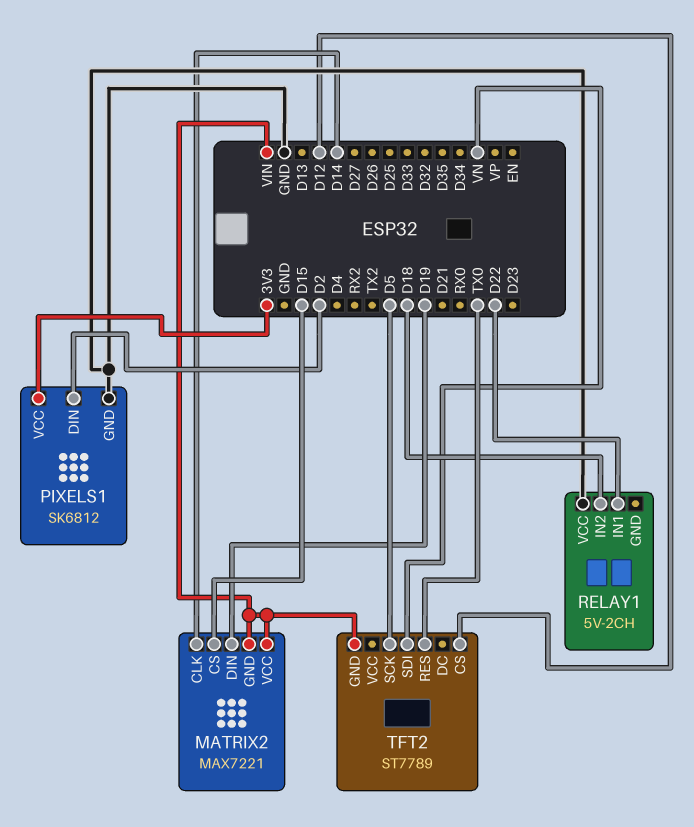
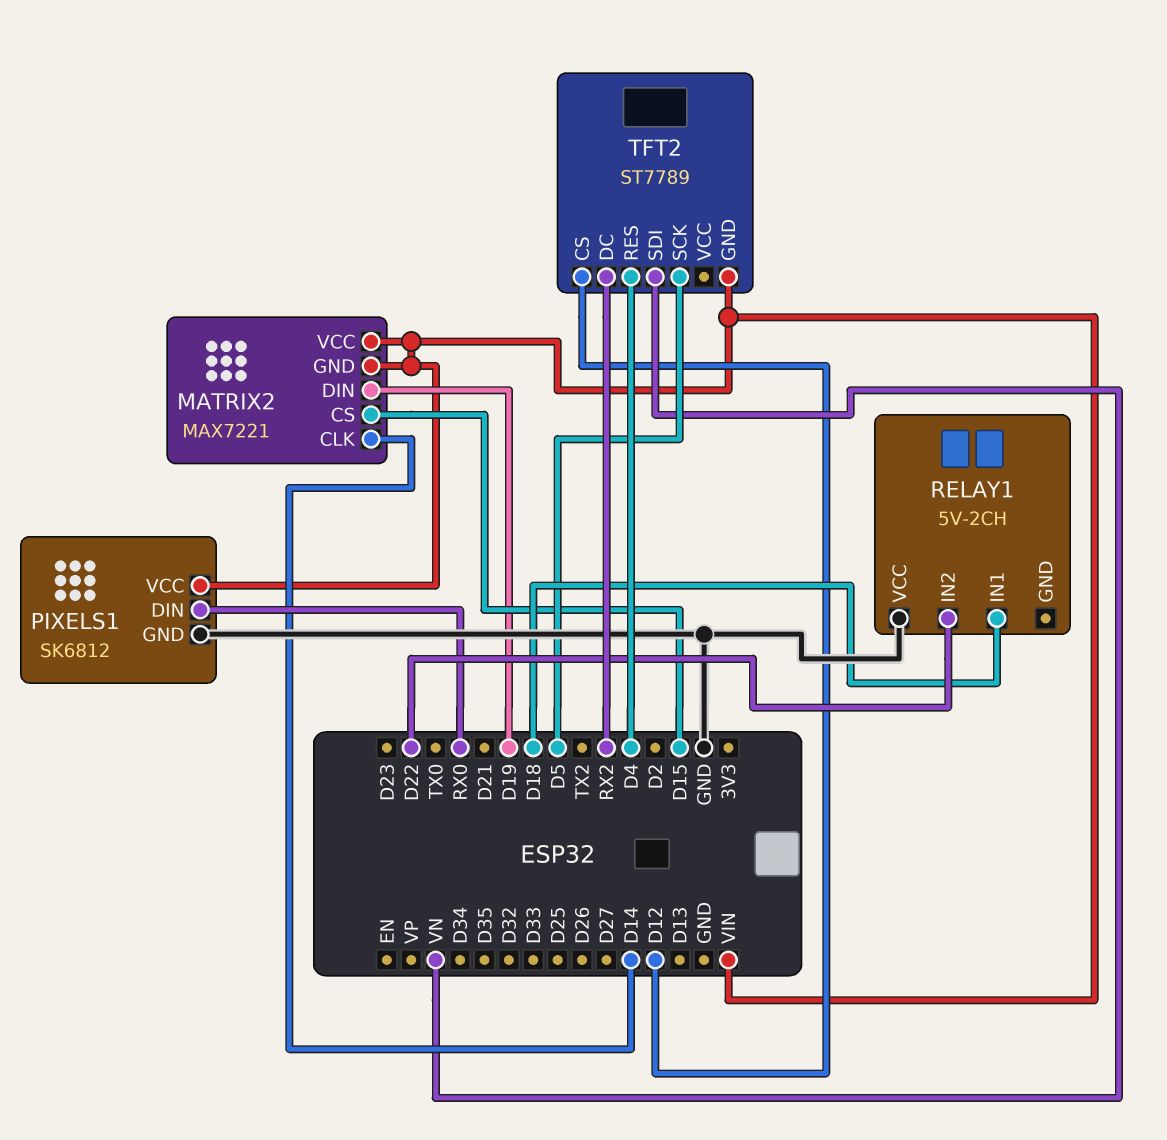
PIXELS1 pin DIN: D2 -> RX0
PIXELS1 pin VCC: 3V3 -> VIN
RELAY1 pin IN1: D22 -> D18
RELAY1 pin IN2: D18 -> D22
TFT2 pin DC: none -> RX2
TFT2 pin RES: TX0 -> D4

